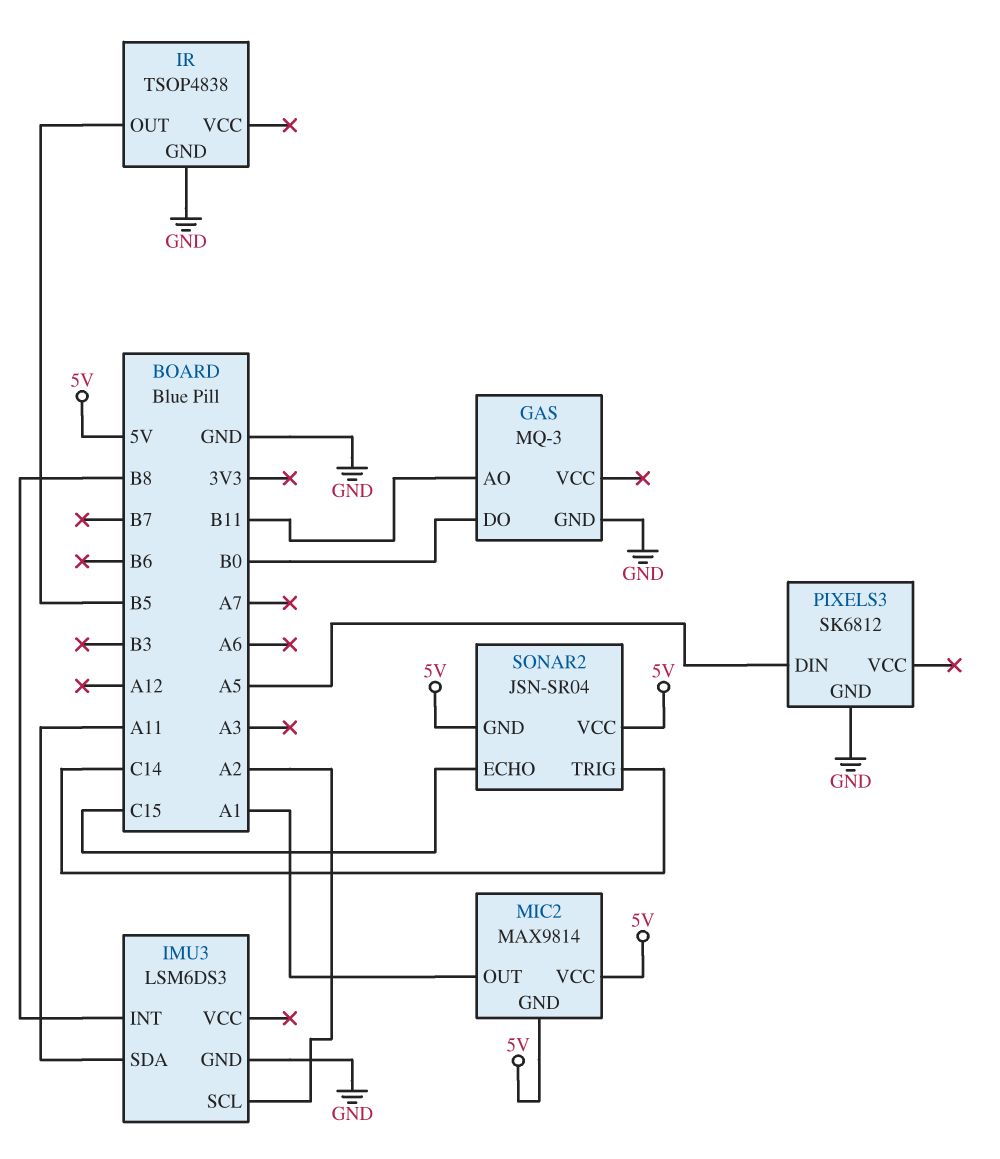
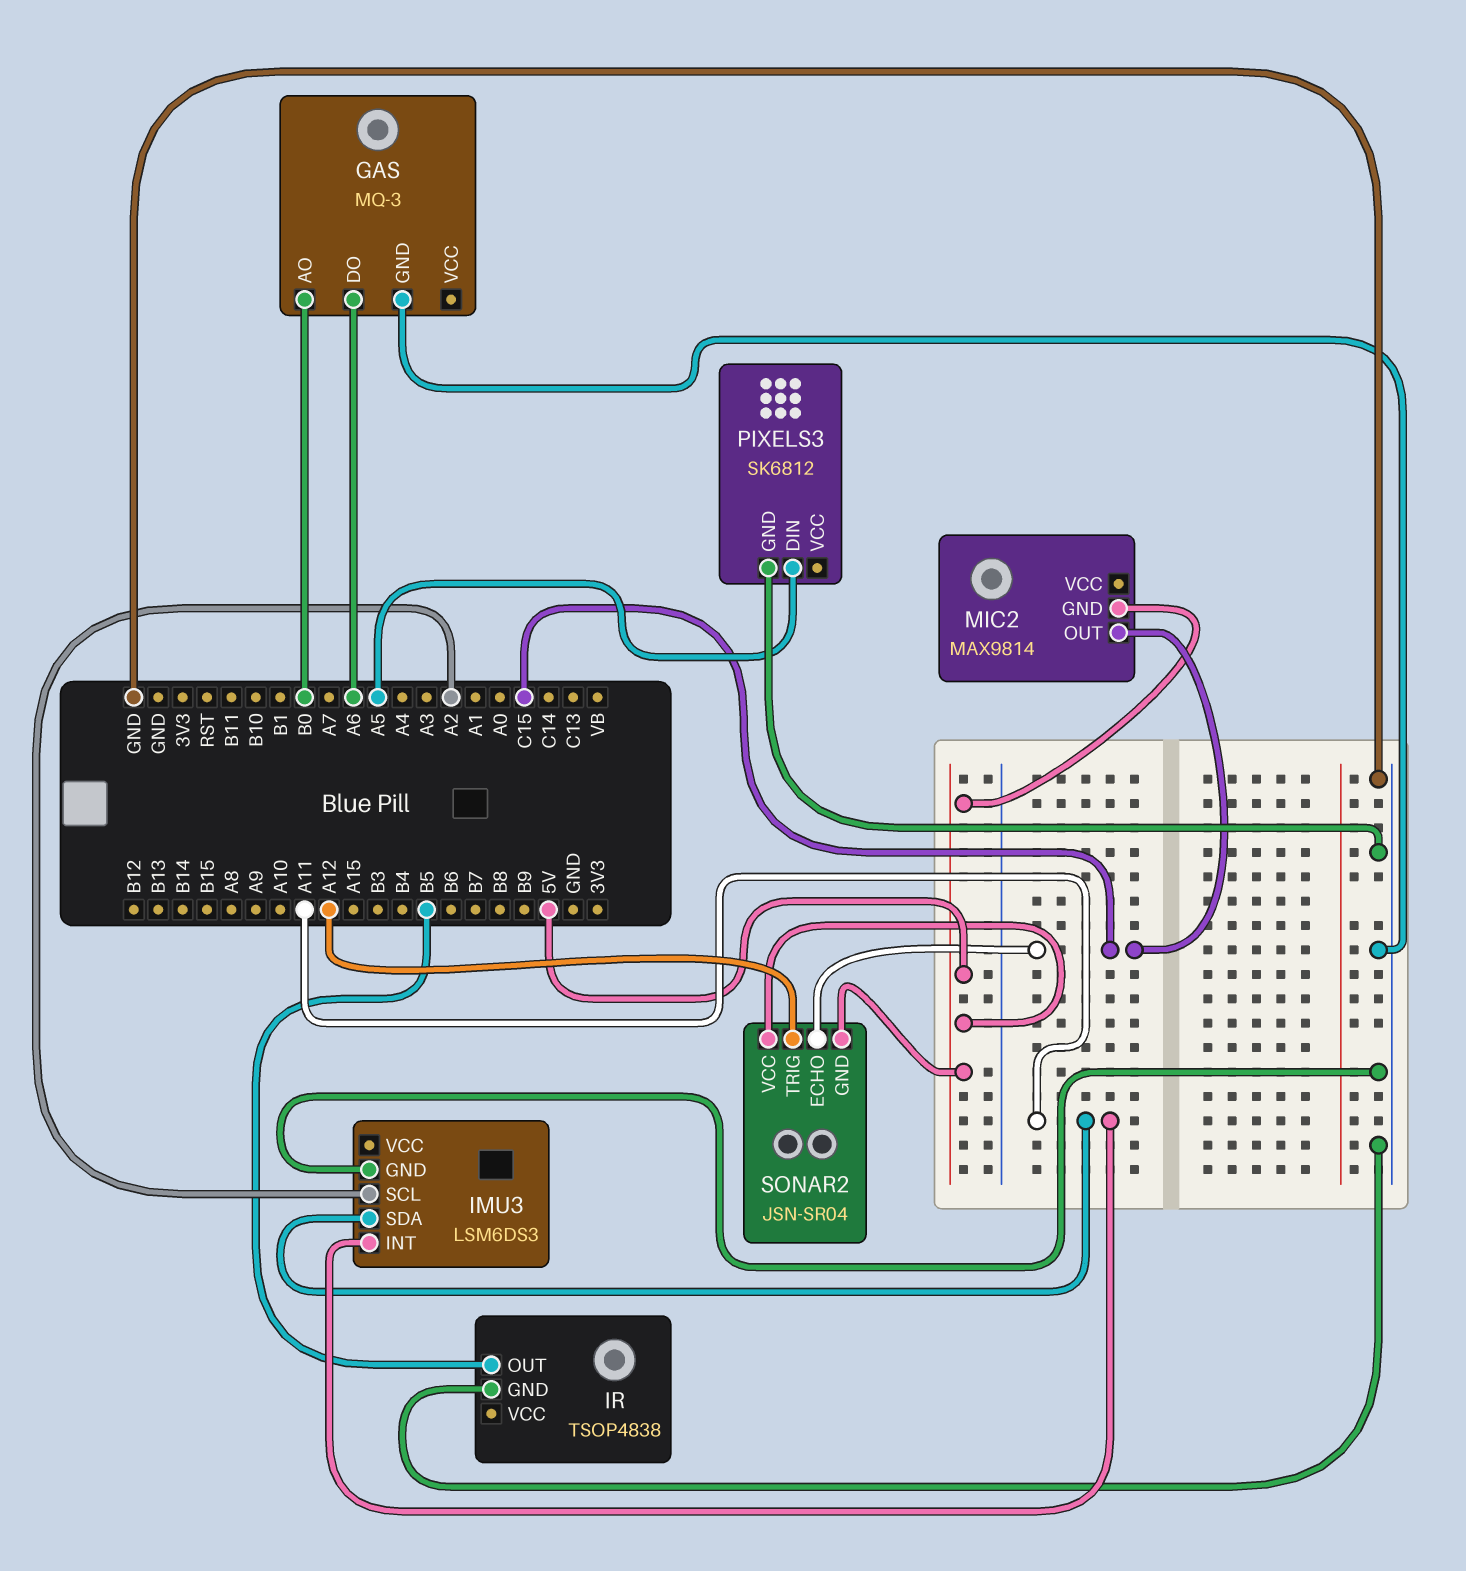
GAS pin AO: B11 -> B0
GAS pin DO: B0 -> A6
IMU3 pin INT: B8 -> A11
MIC2 pin OUT: A1 -> C15
MIC2 pin VCC: 5V -> none
SONAR2 pin TRIG: C14 -> A12

